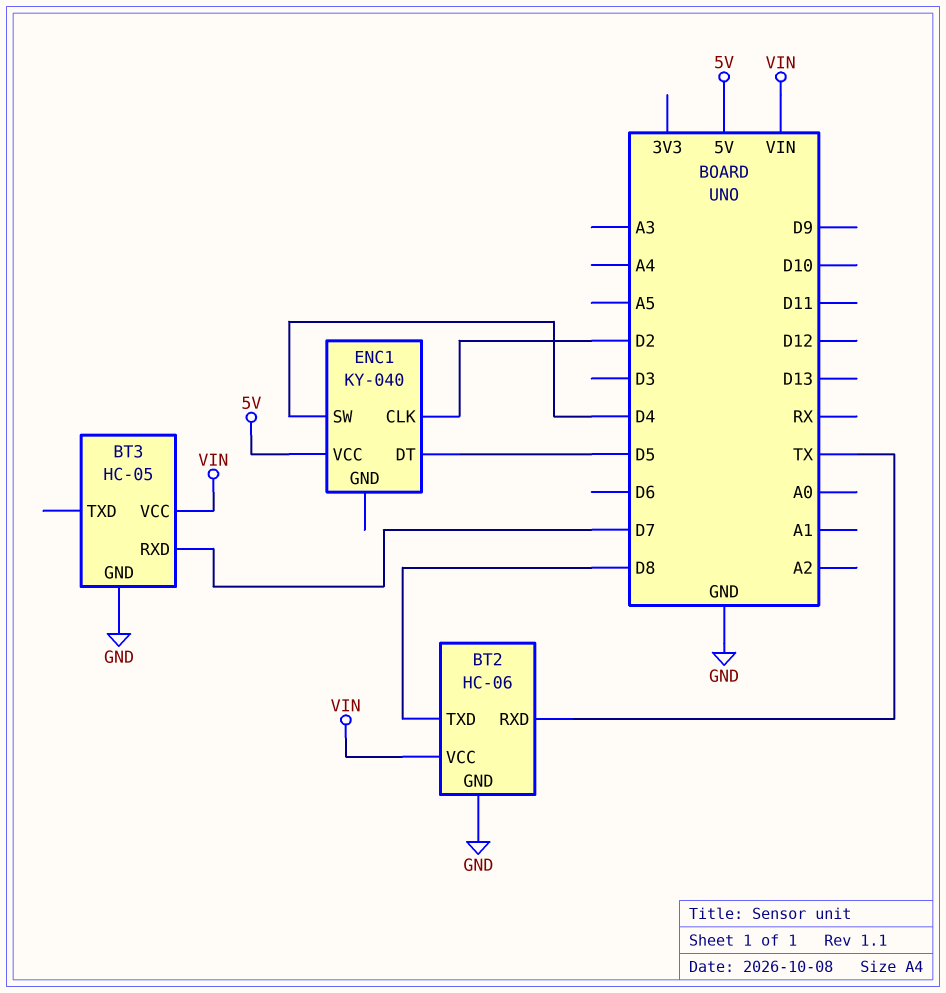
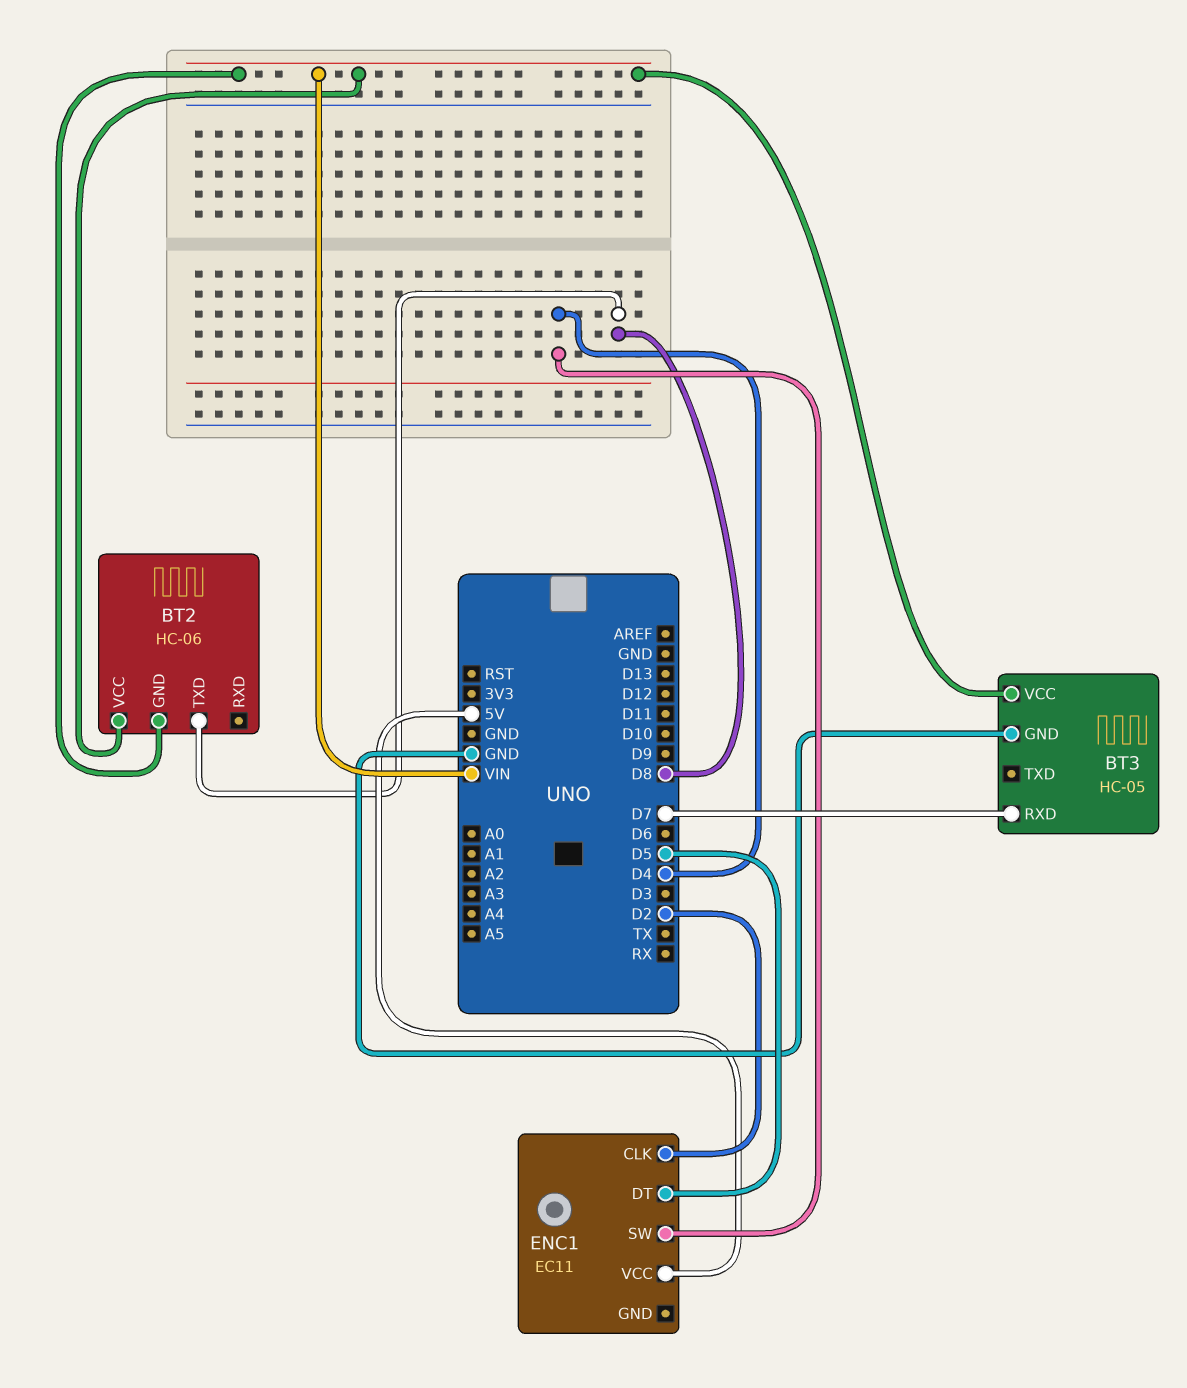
BT2 pin GND: GND -> VIN
BT2 pin RXD: TX -> none
ENC1: KY-040 -> EC11

